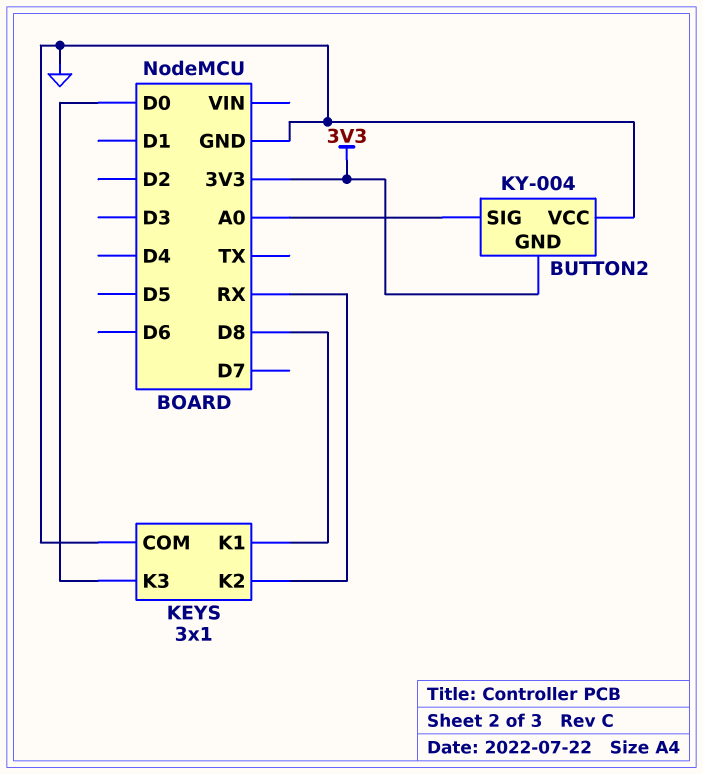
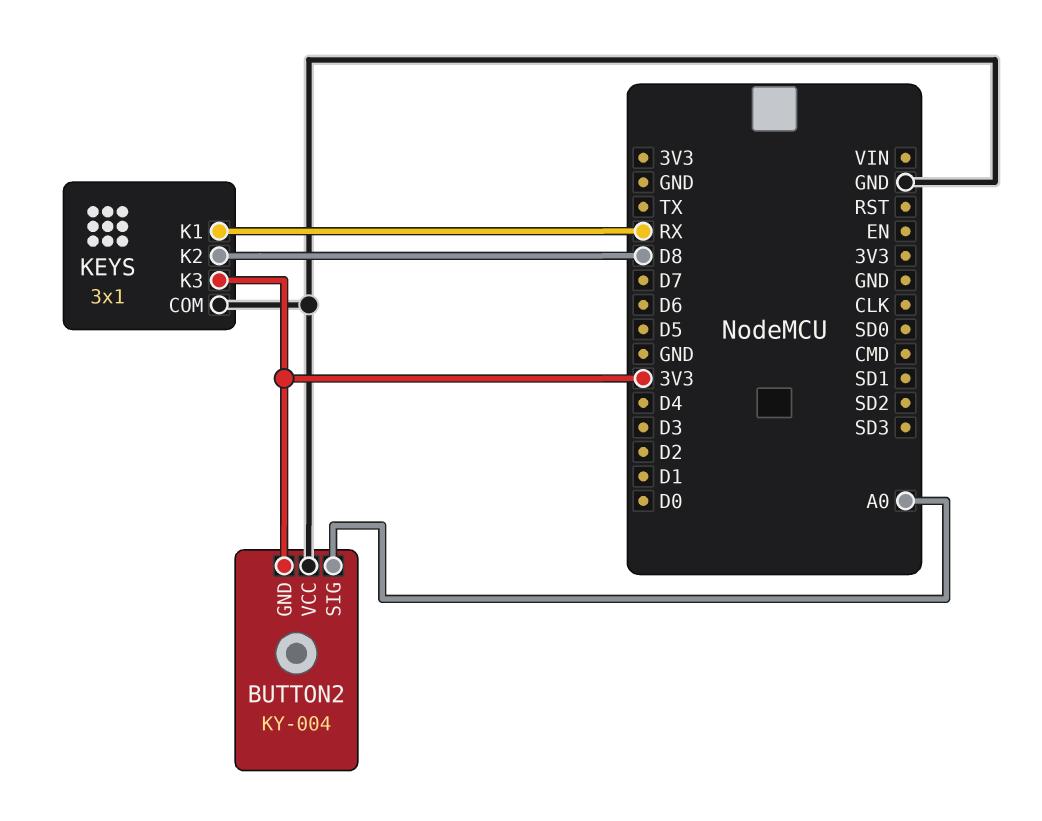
KEYS pin K1: D8 -> RX
KEYS pin K2: RX -> D8
KEYS pin K3: D0 -> 3V3

